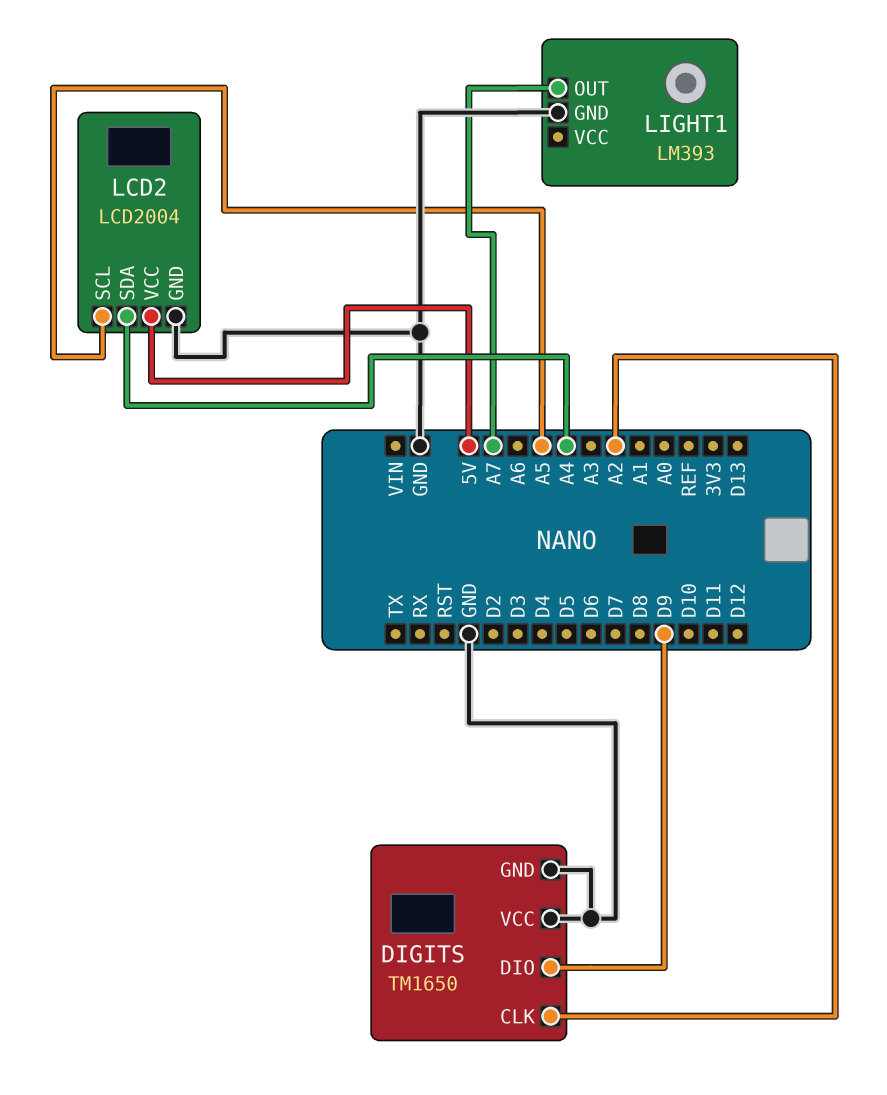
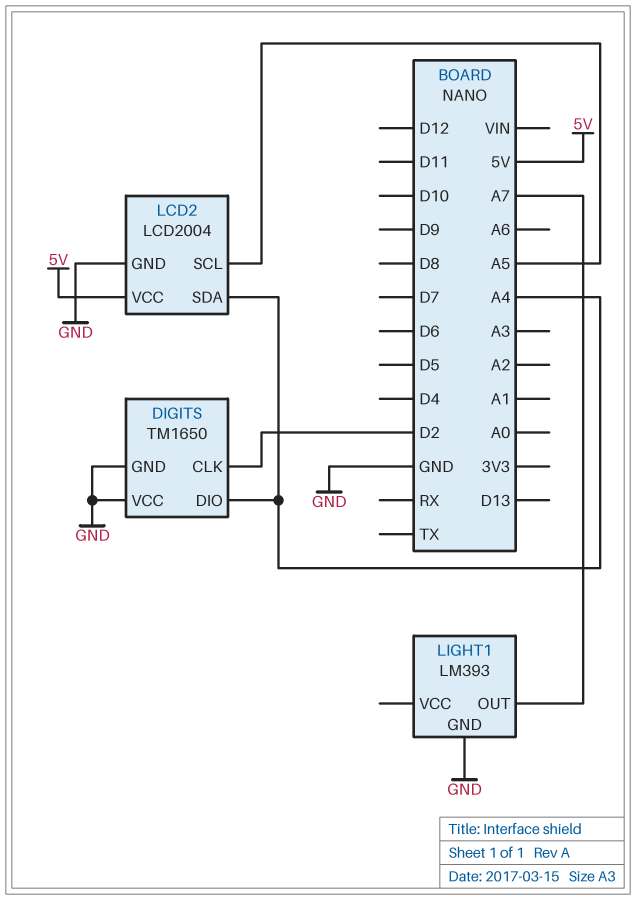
DIGITS pin CLK: A2 -> D2
DIGITS pin DIO: D9 -> A4

